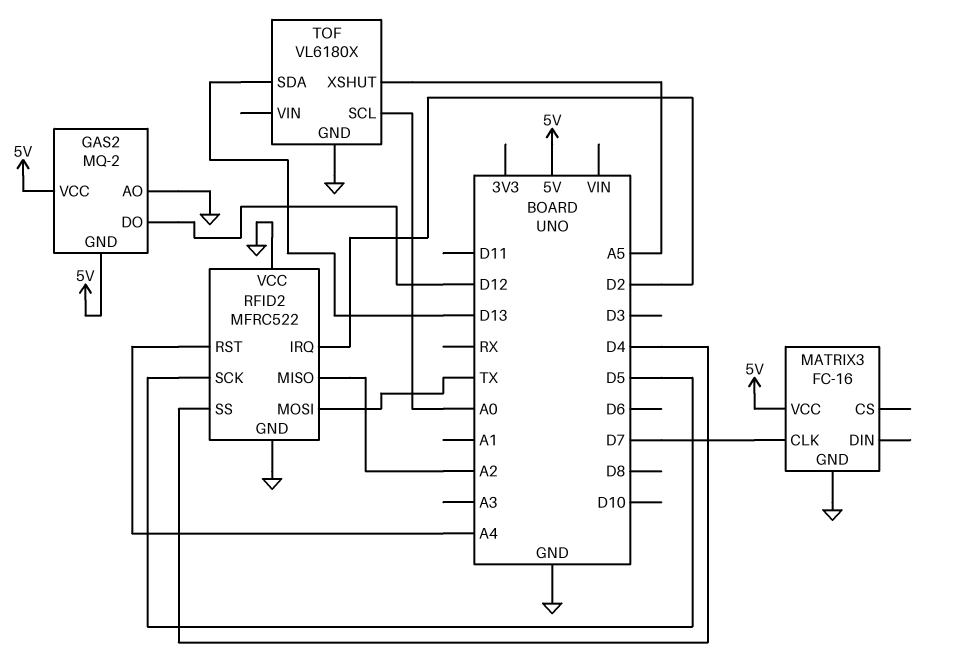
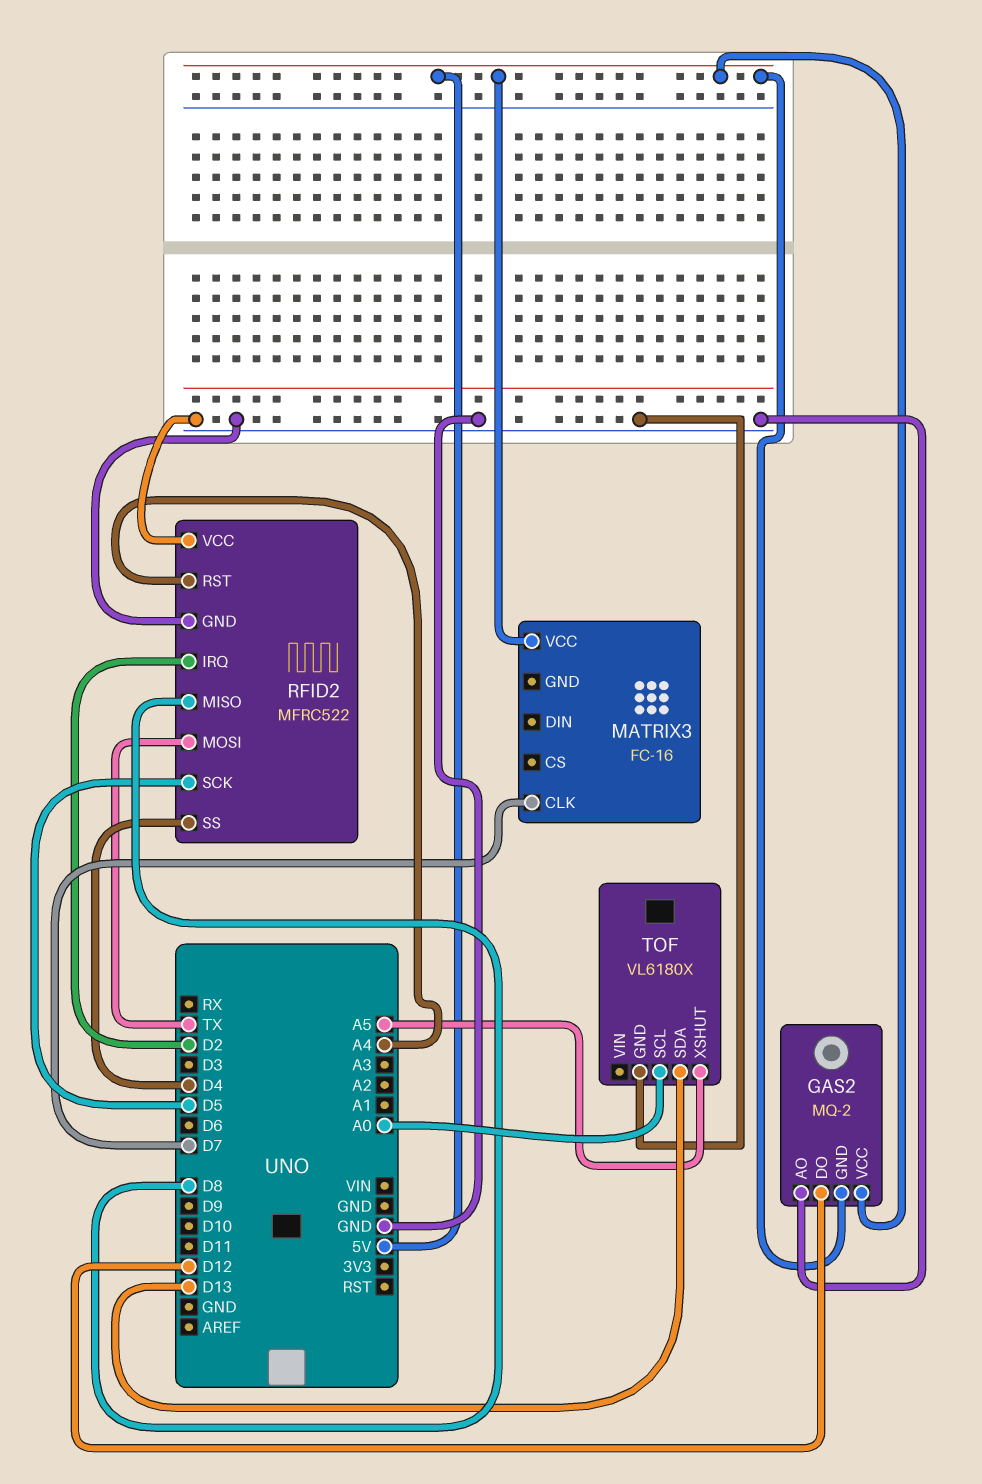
MATRIX3 pin GND: GND -> none
RFID2 pin MISO: A2 -> D8

